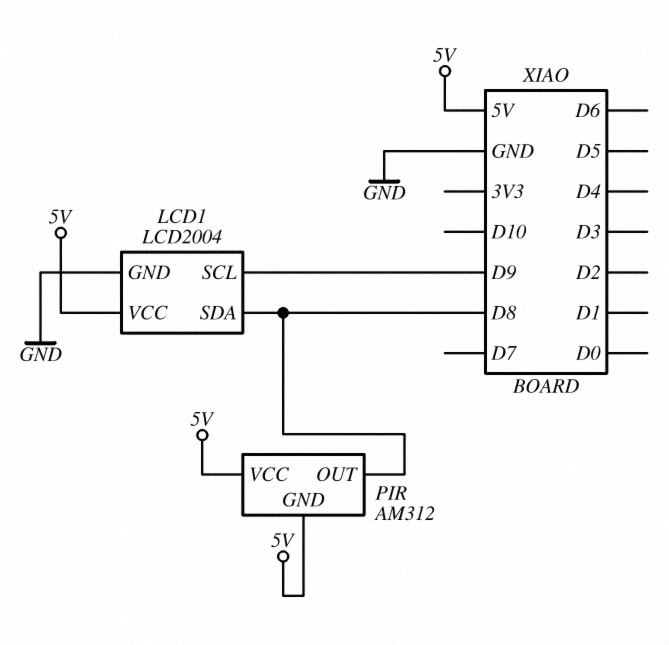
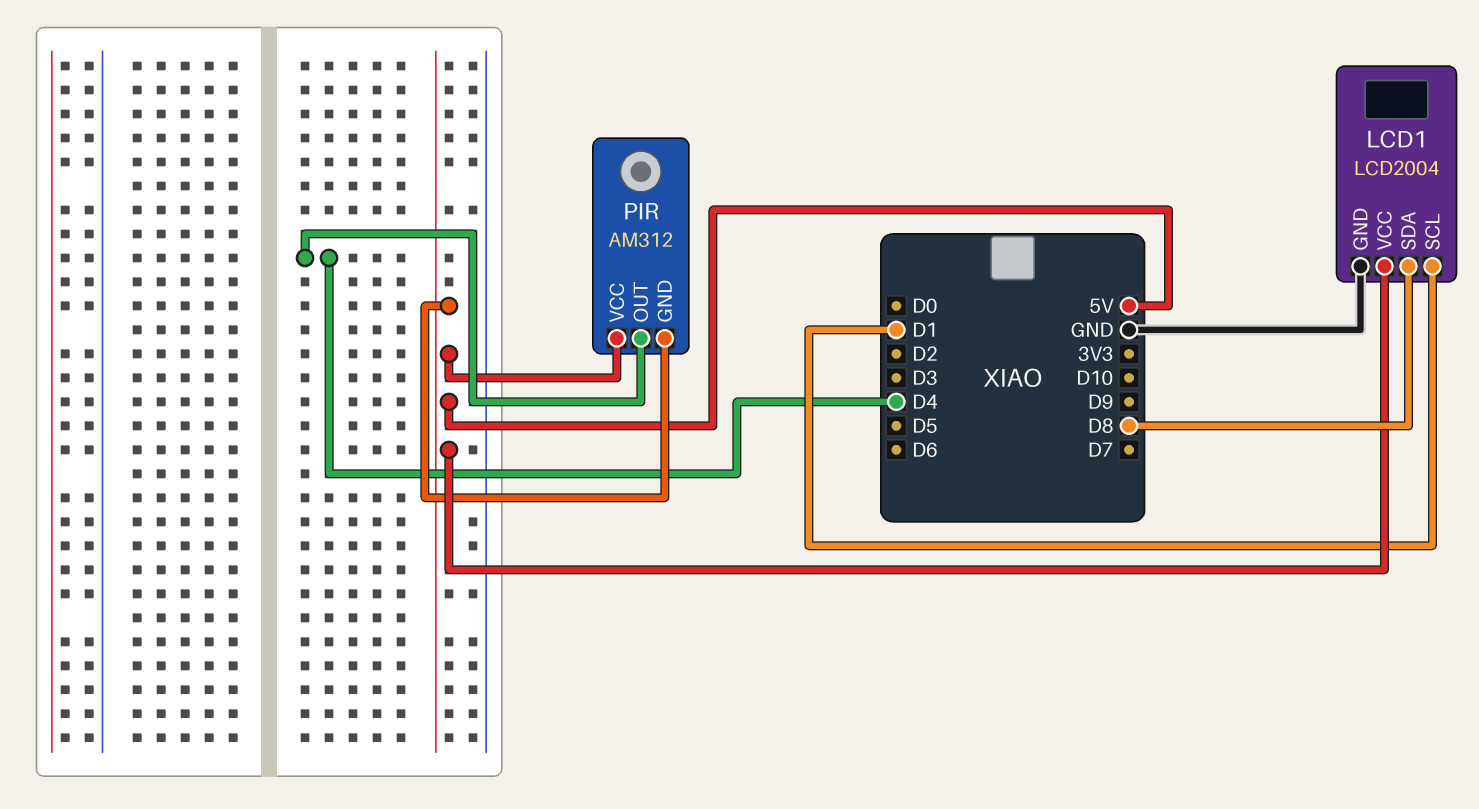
LCD1 pin SCL: D9 -> D1
PIR pin OUT: D8 -> D4

